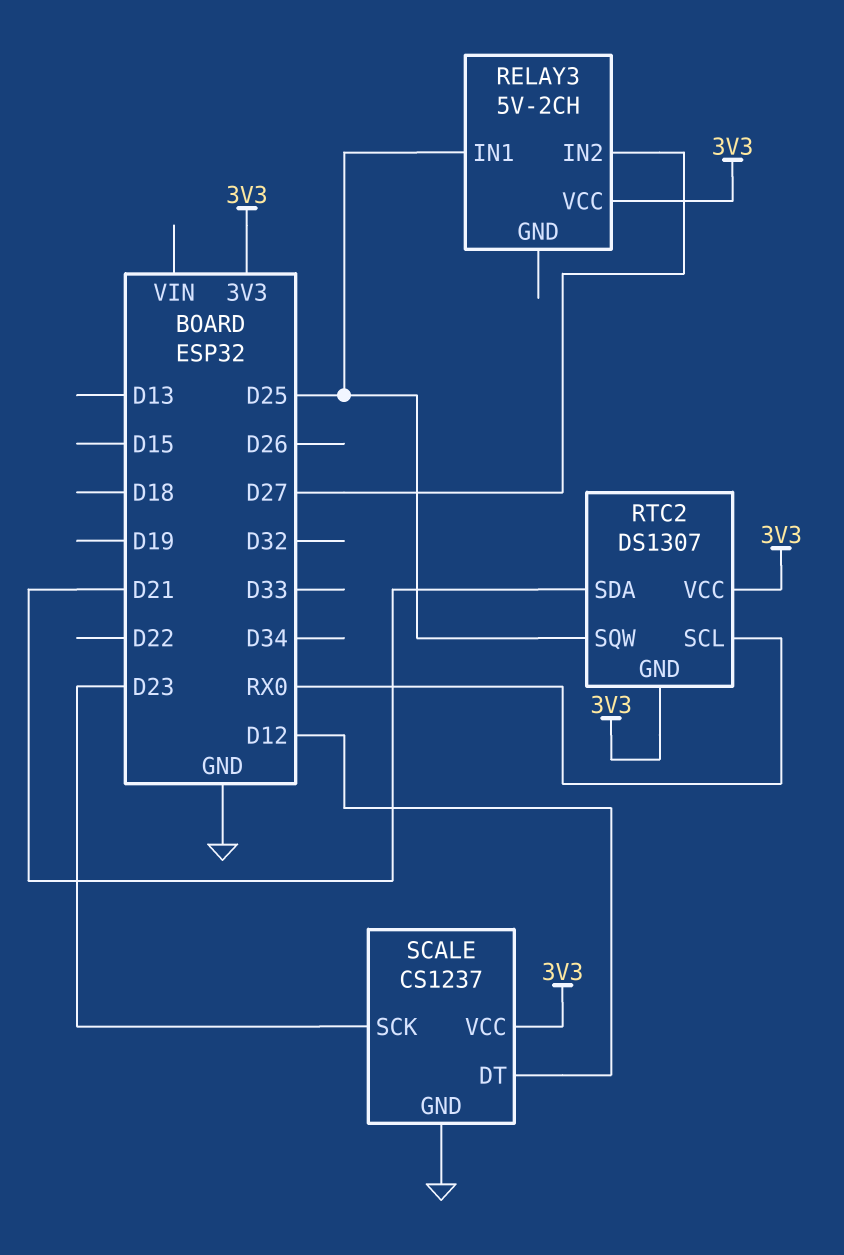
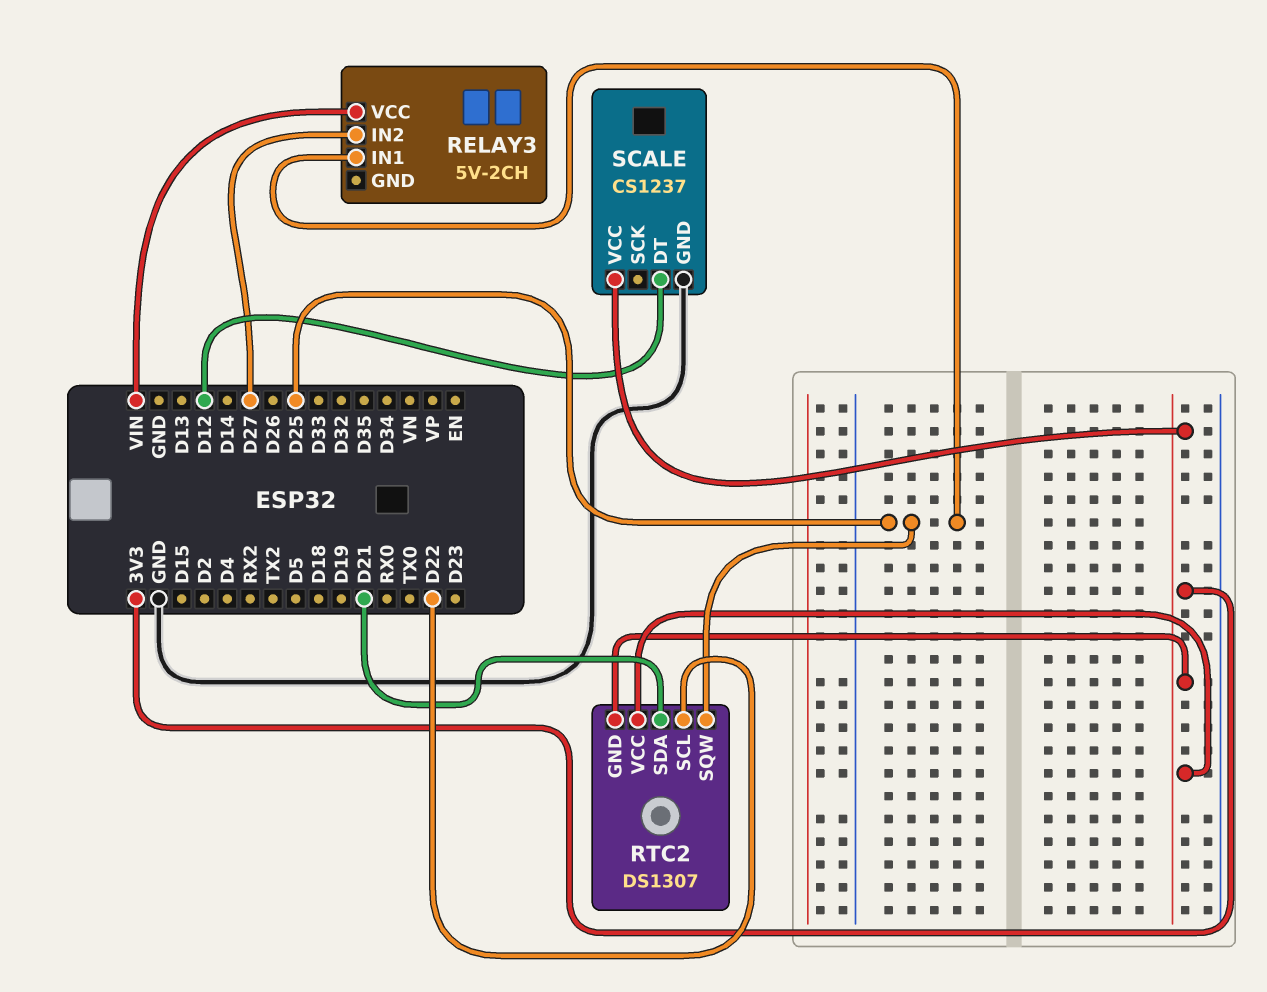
RELAY3 pin VCC: 3V3 -> VIN
RTC2 pin SCL: RX0 -> D22
SCALE pin SCK: D23 -> none

